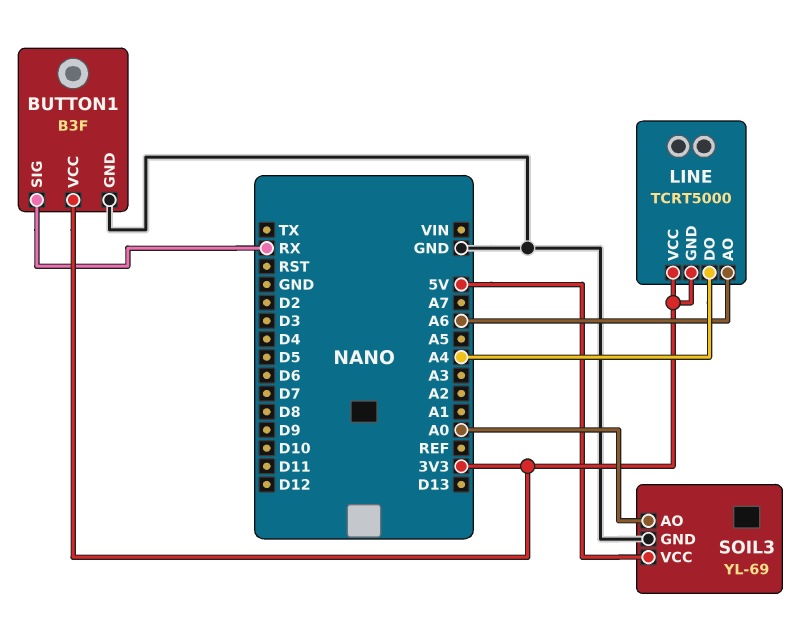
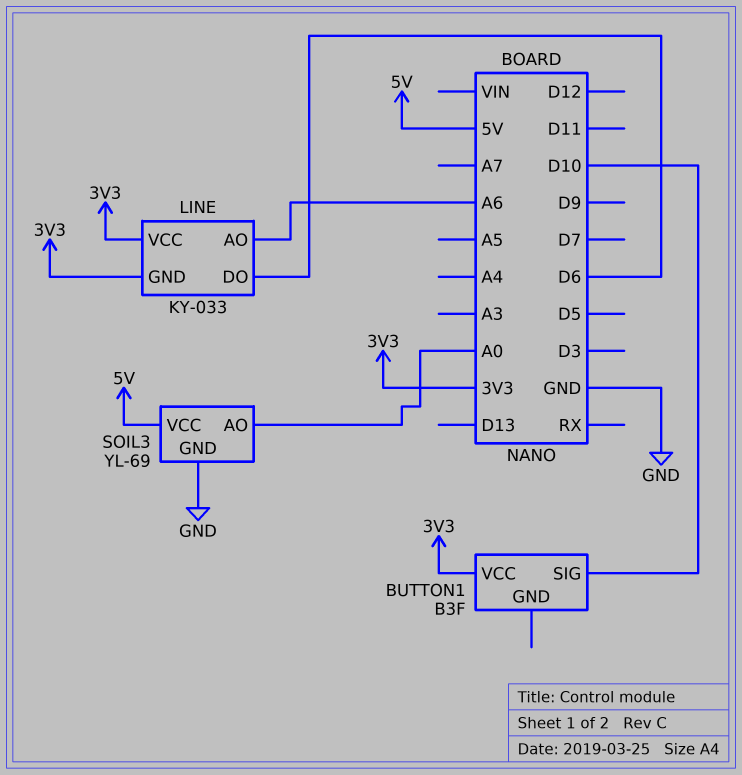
BUTTON1 pin GND: GND -> none
BUTTON1 pin SIG: RX -> D10
LINE: TCRT5000 -> KY-033
LINE pin DO: A4 -> D6

